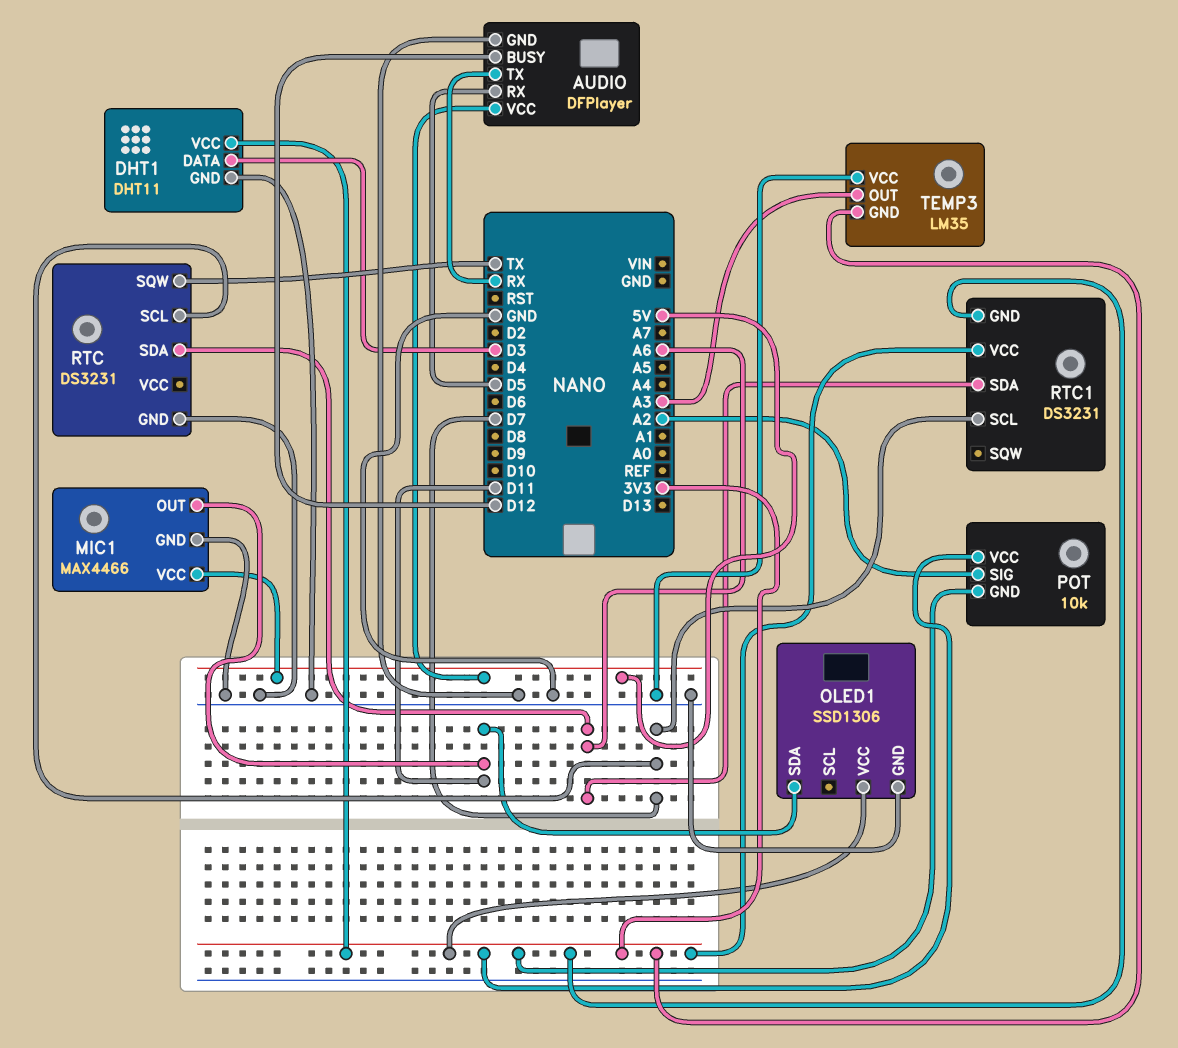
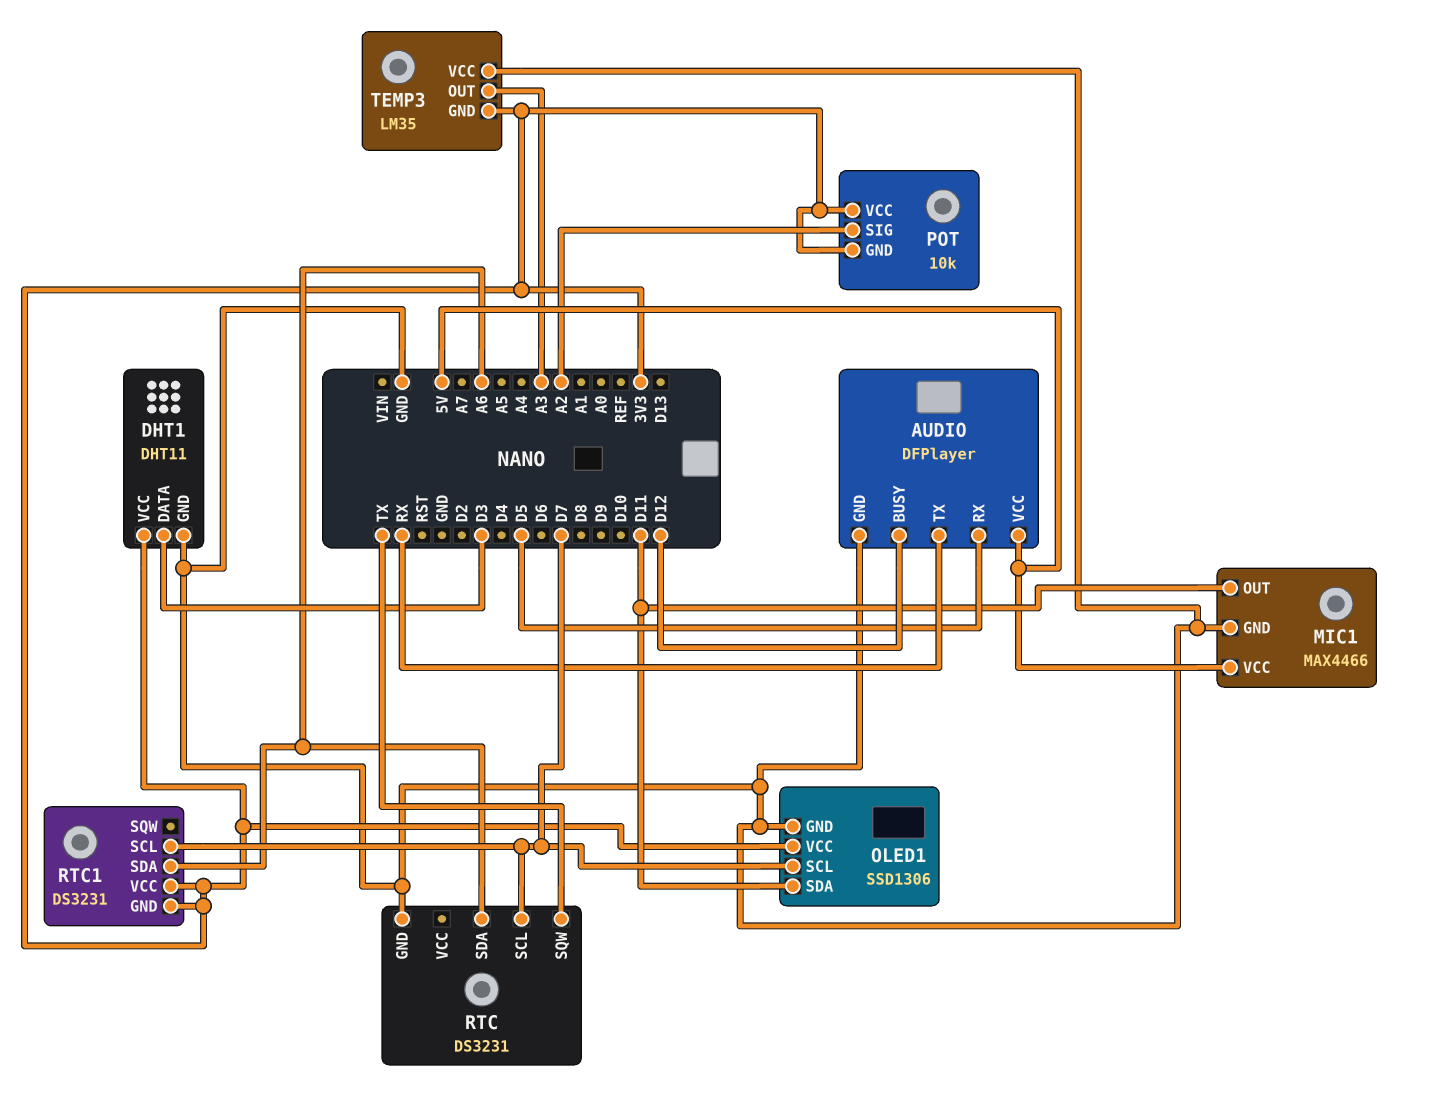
OLED1 pin SCL: none -> D7

